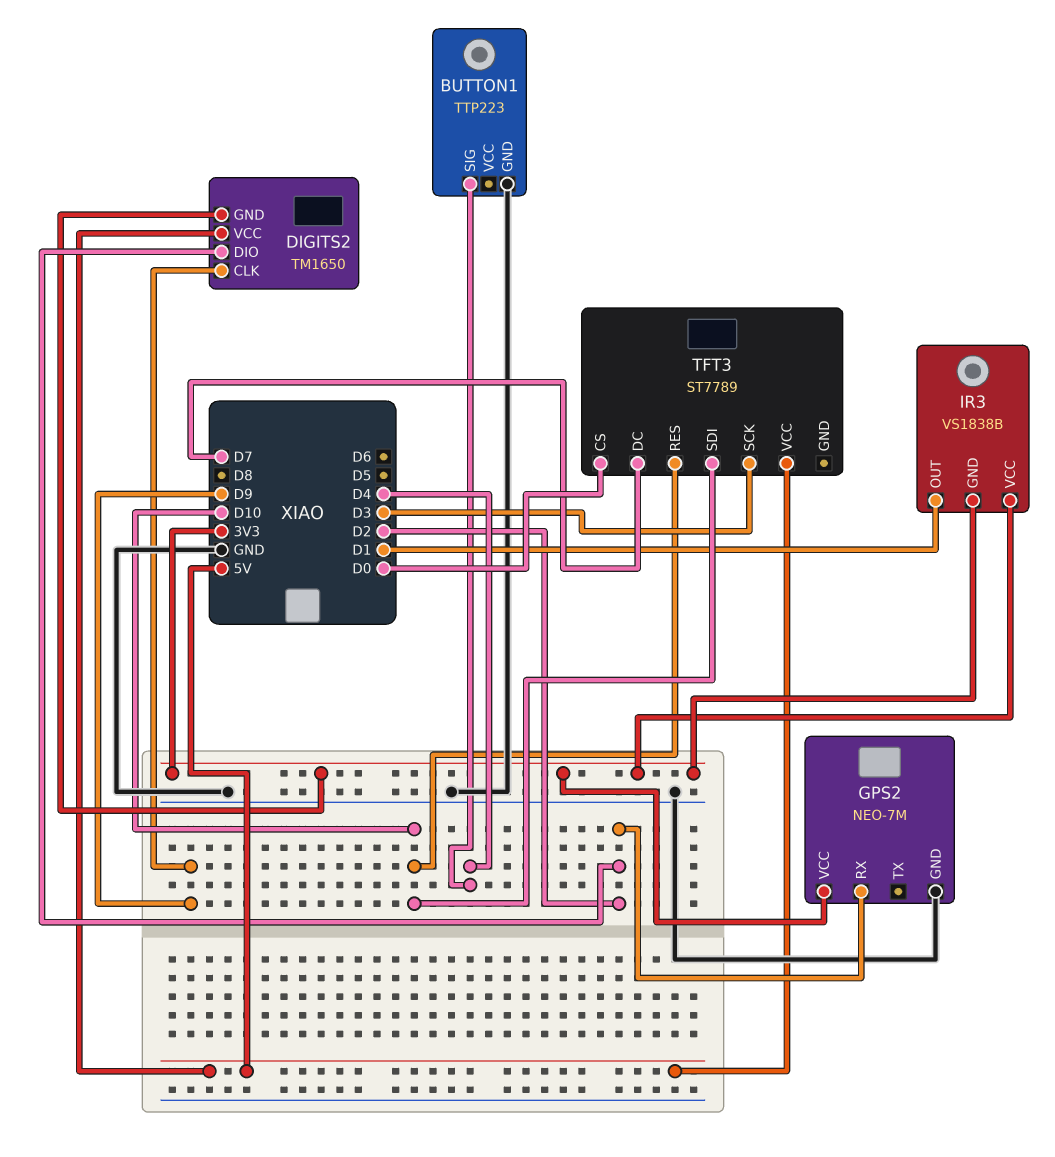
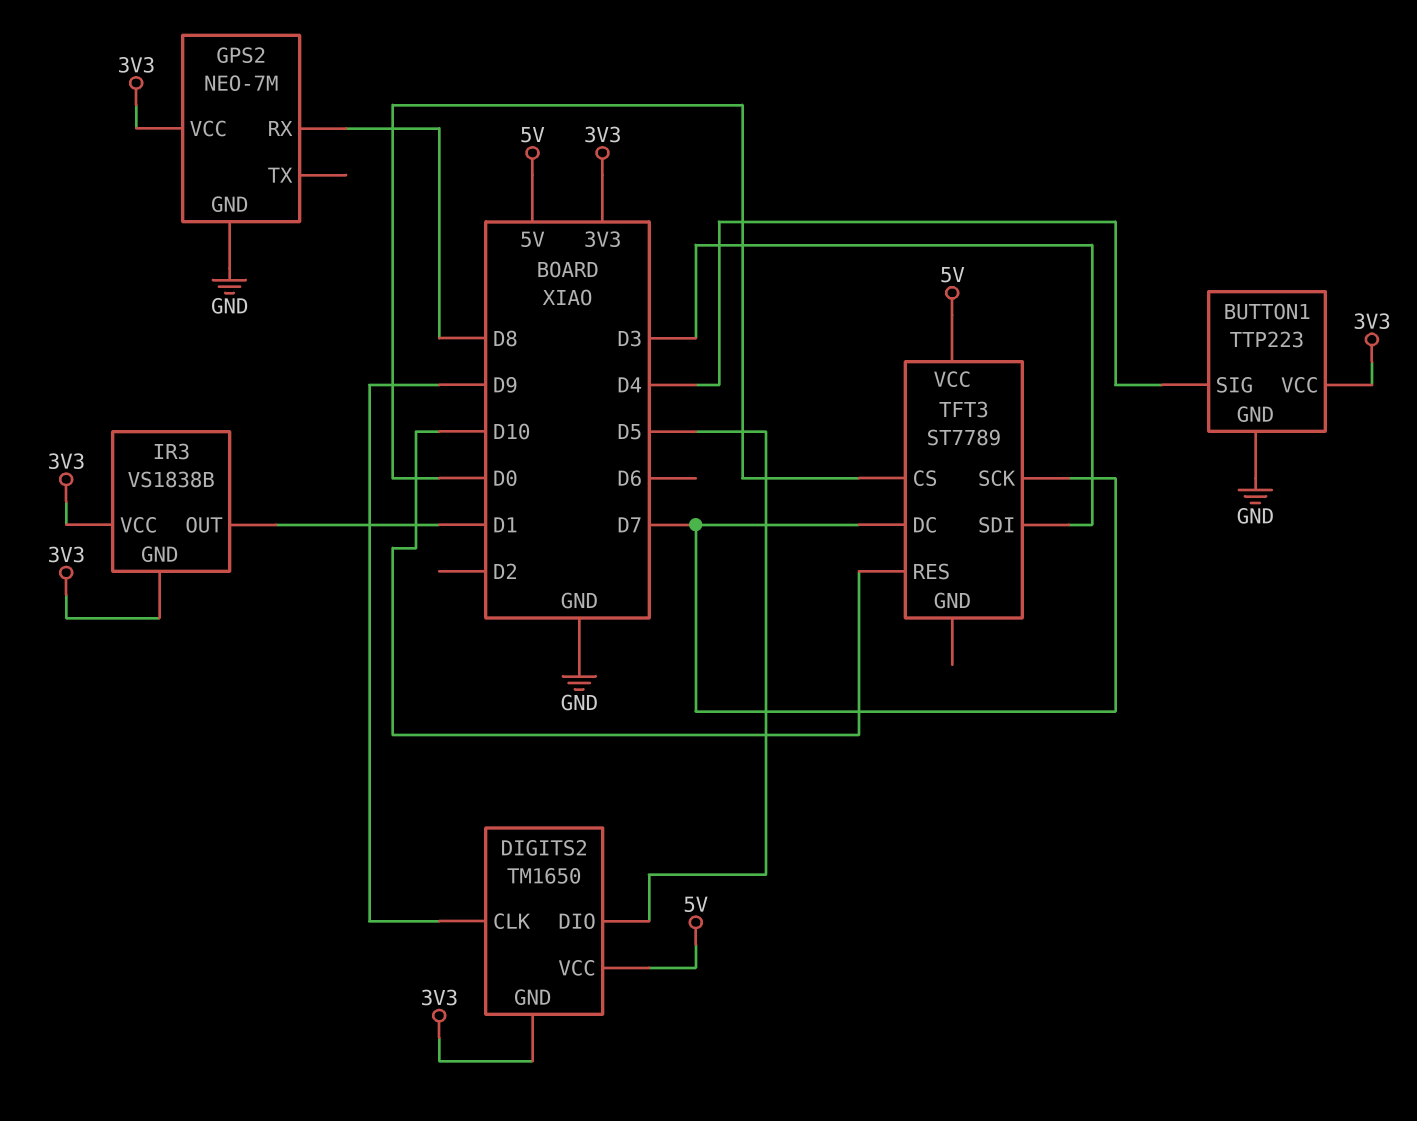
BUTTON1 pin VCC: none -> 3V3
DIGITS2 pin DIO: D2 -> D5
GPS2 pin RX: D2 -> D8
TFT3 pin SCK: D3 -> D7
TFT3 pin SDI: D10 -> D3

